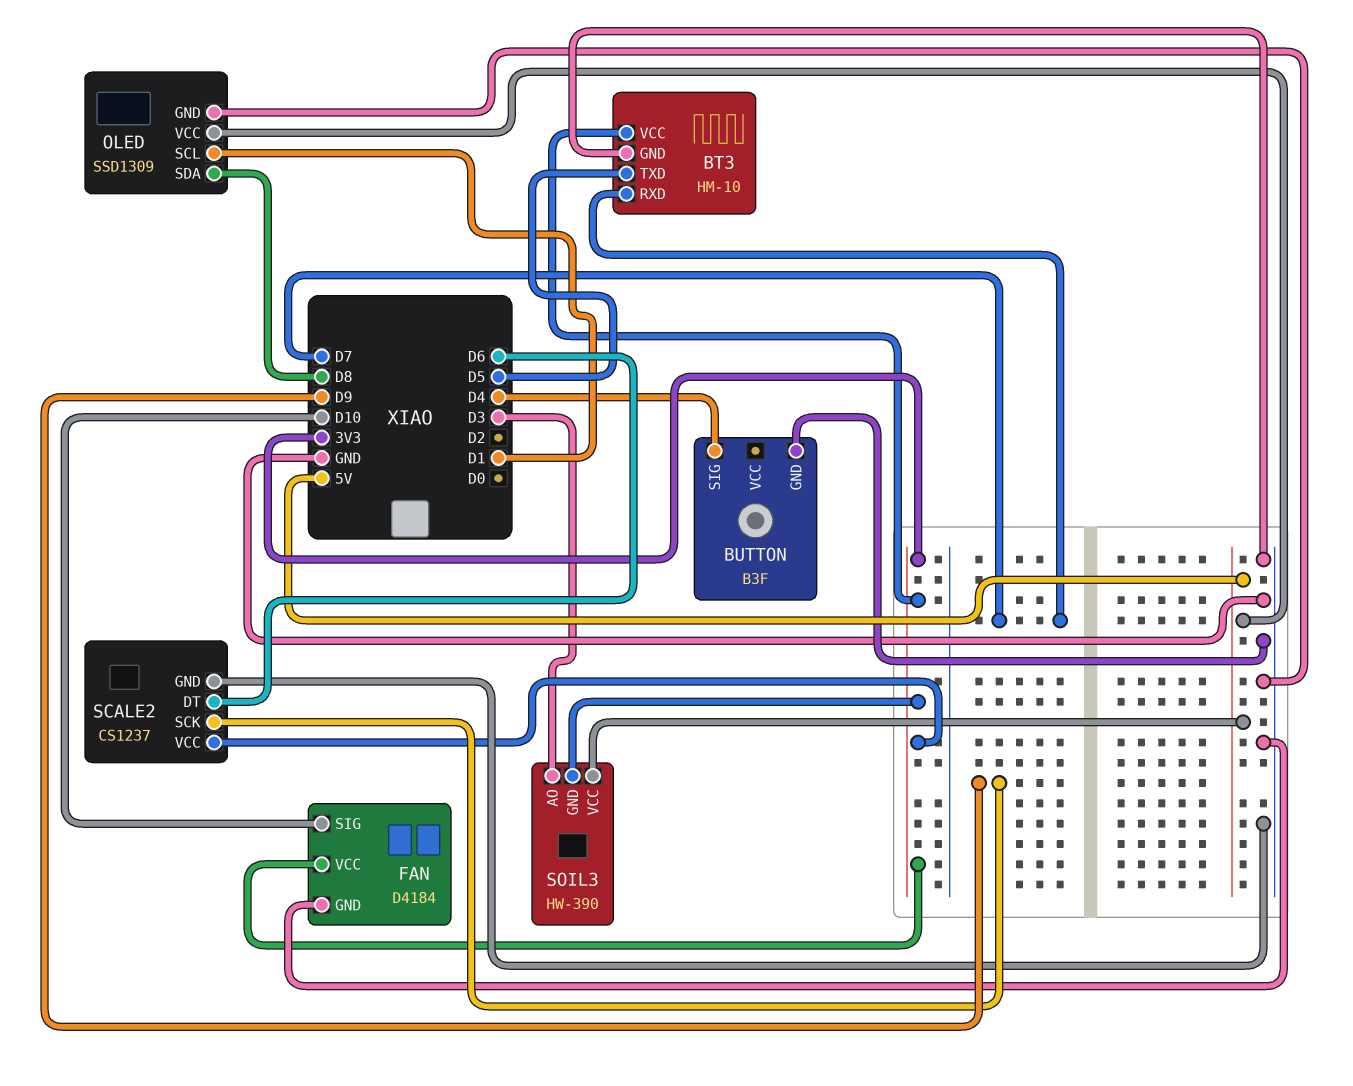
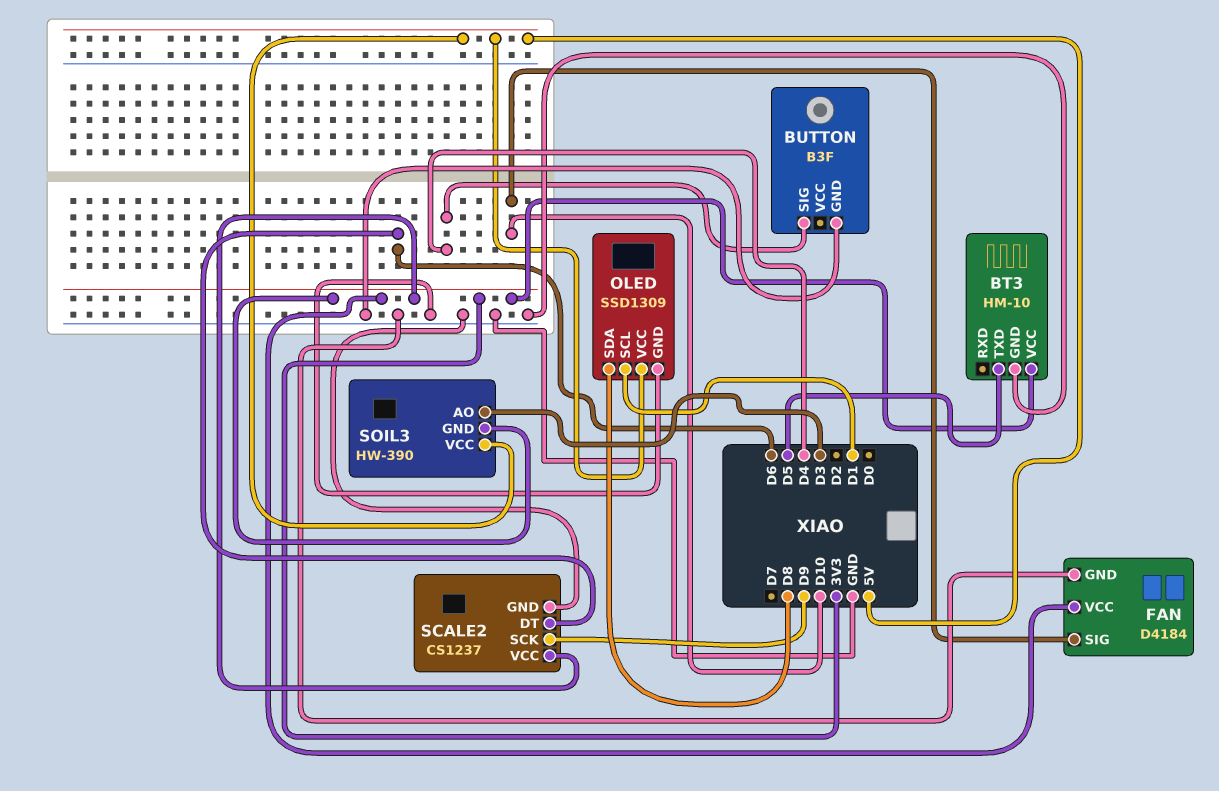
BT3 pin RXD: D7 -> none

